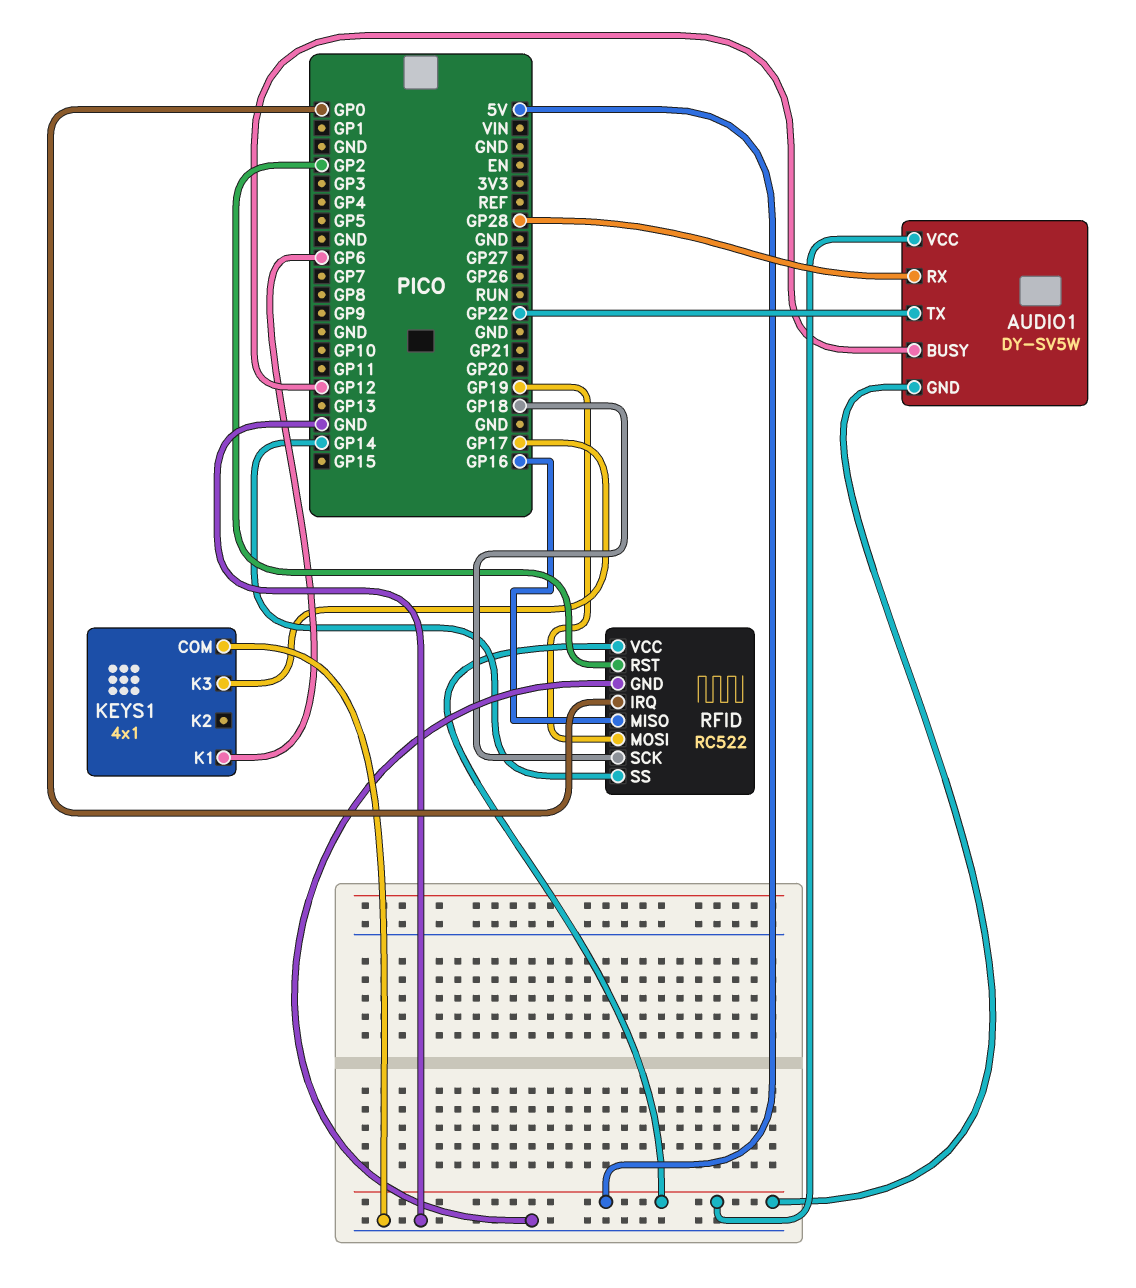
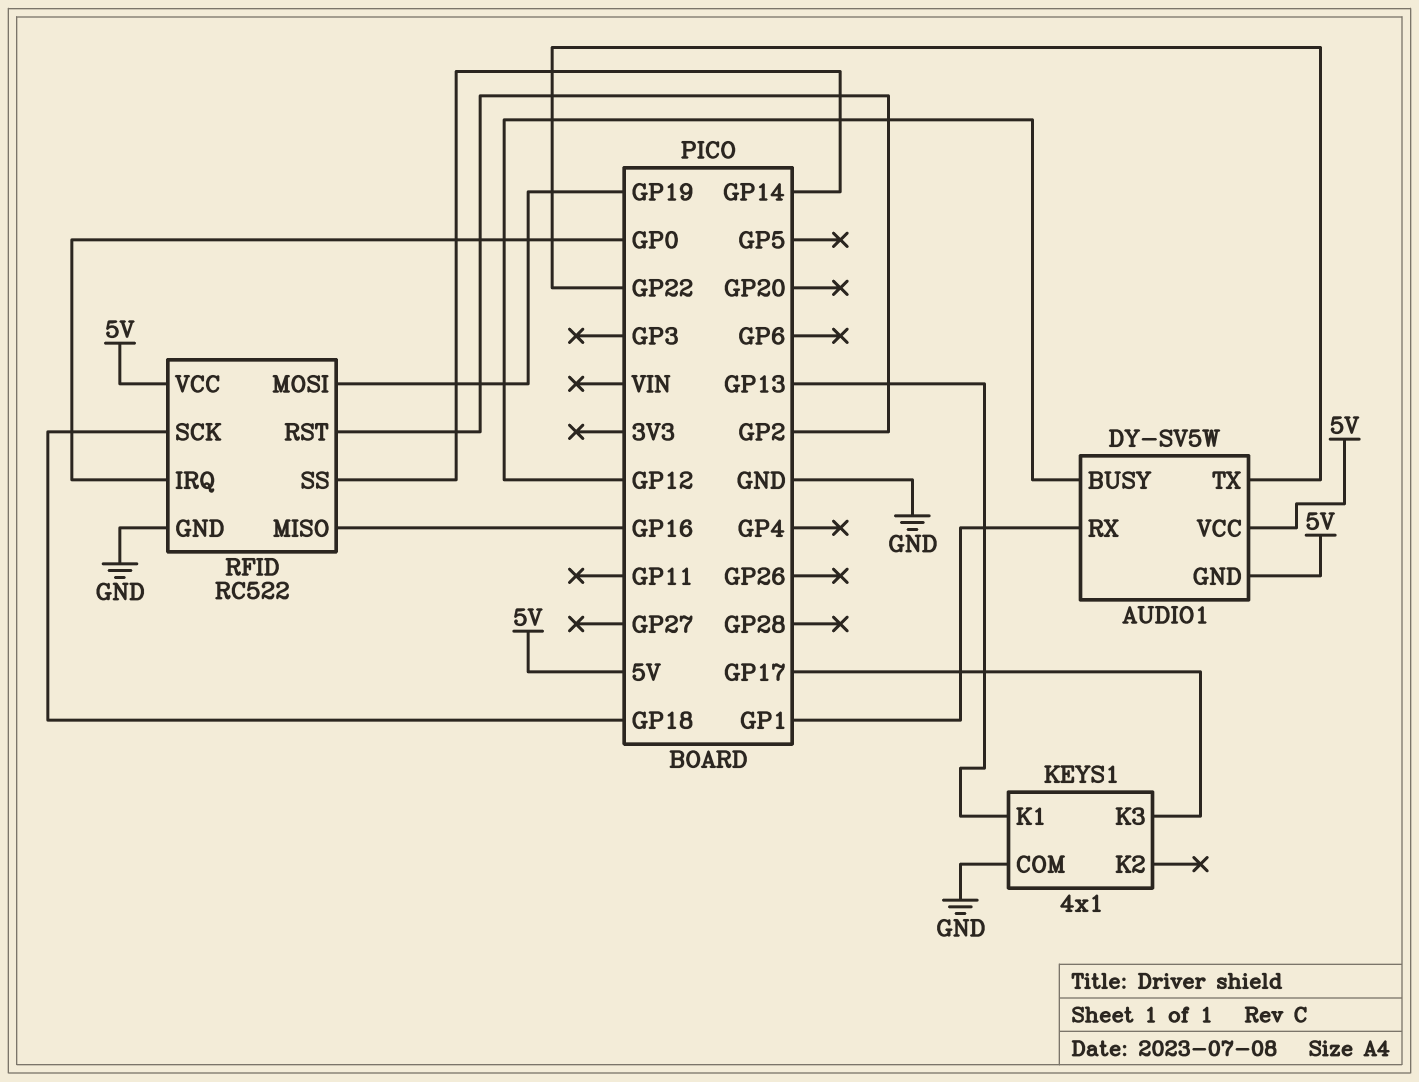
AUDIO1 pin RX: GP28 -> GP1
KEYS1 pin K1: GP6 -> GP13

